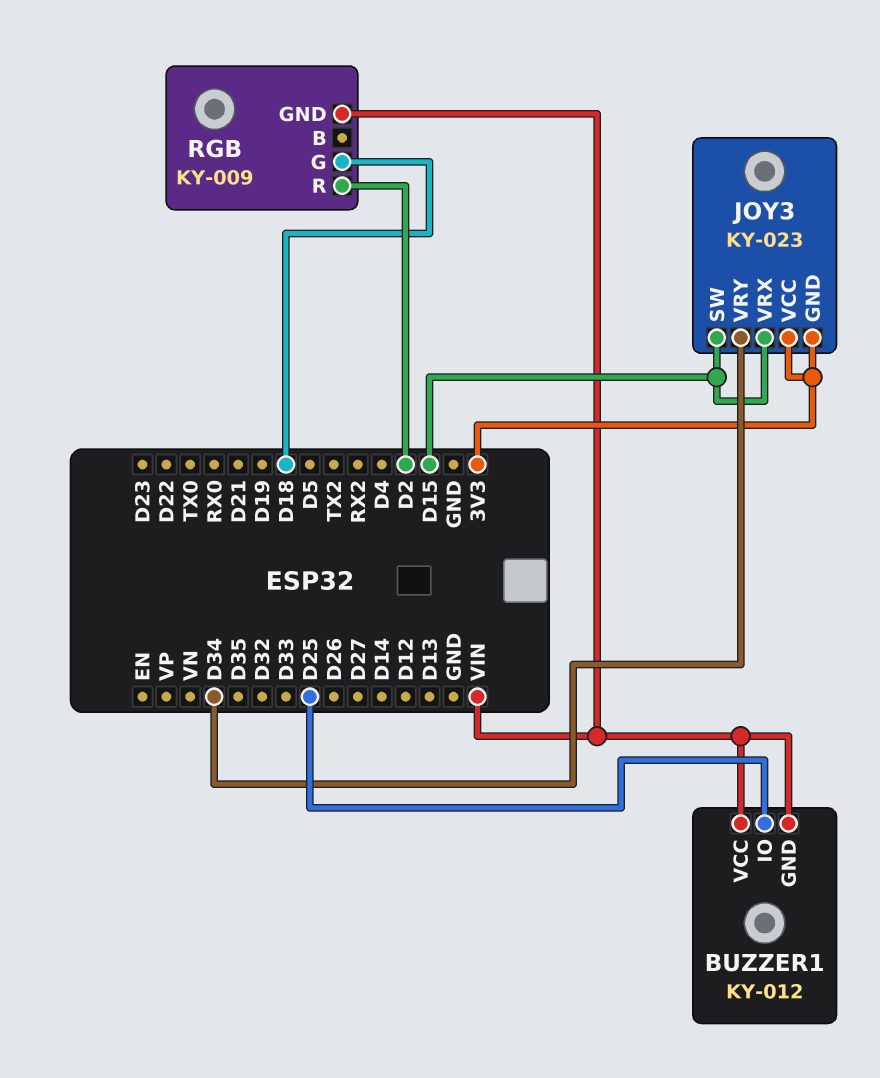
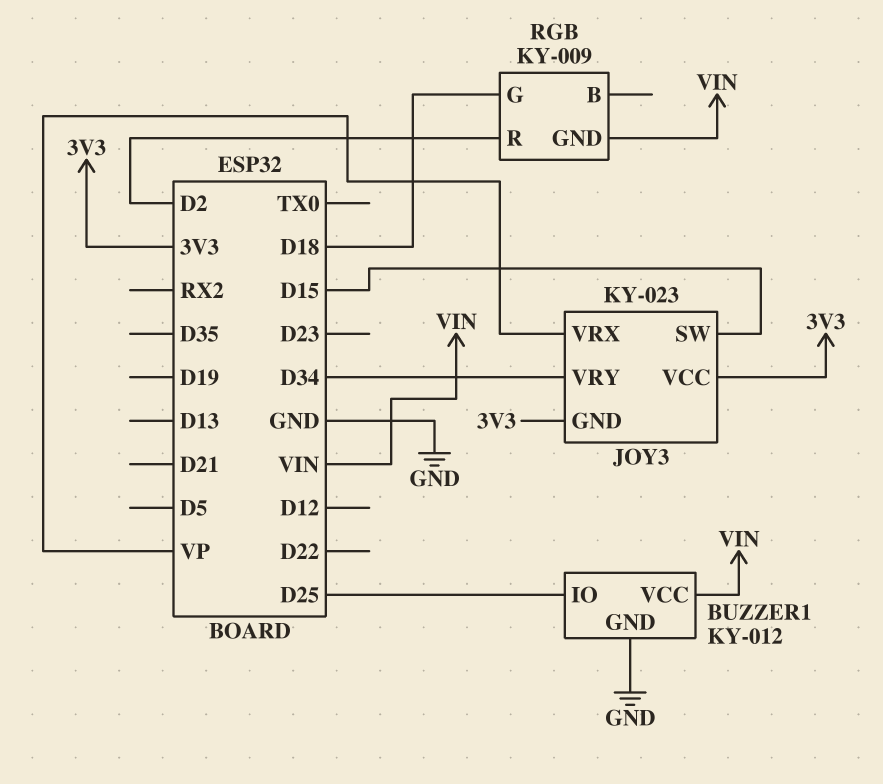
BUZZER1 pin GND: VIN -> GND
JOY3 pin VRX: D15 -> VP

